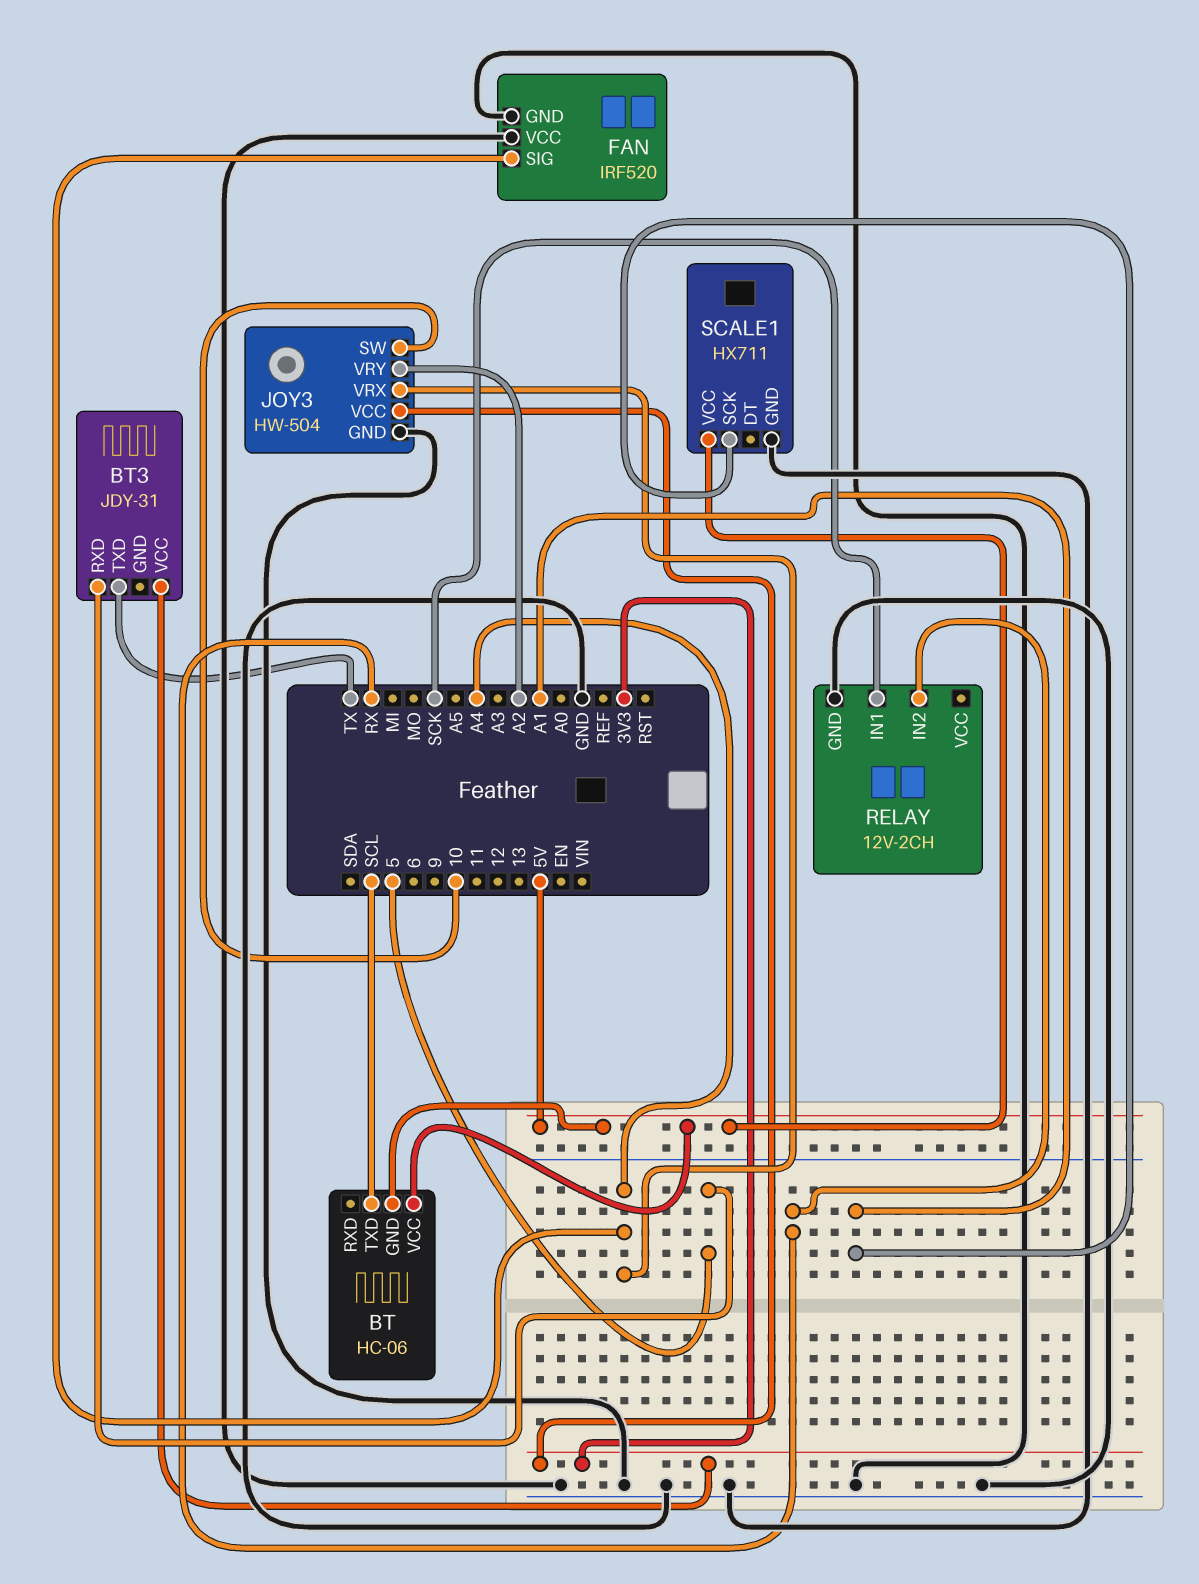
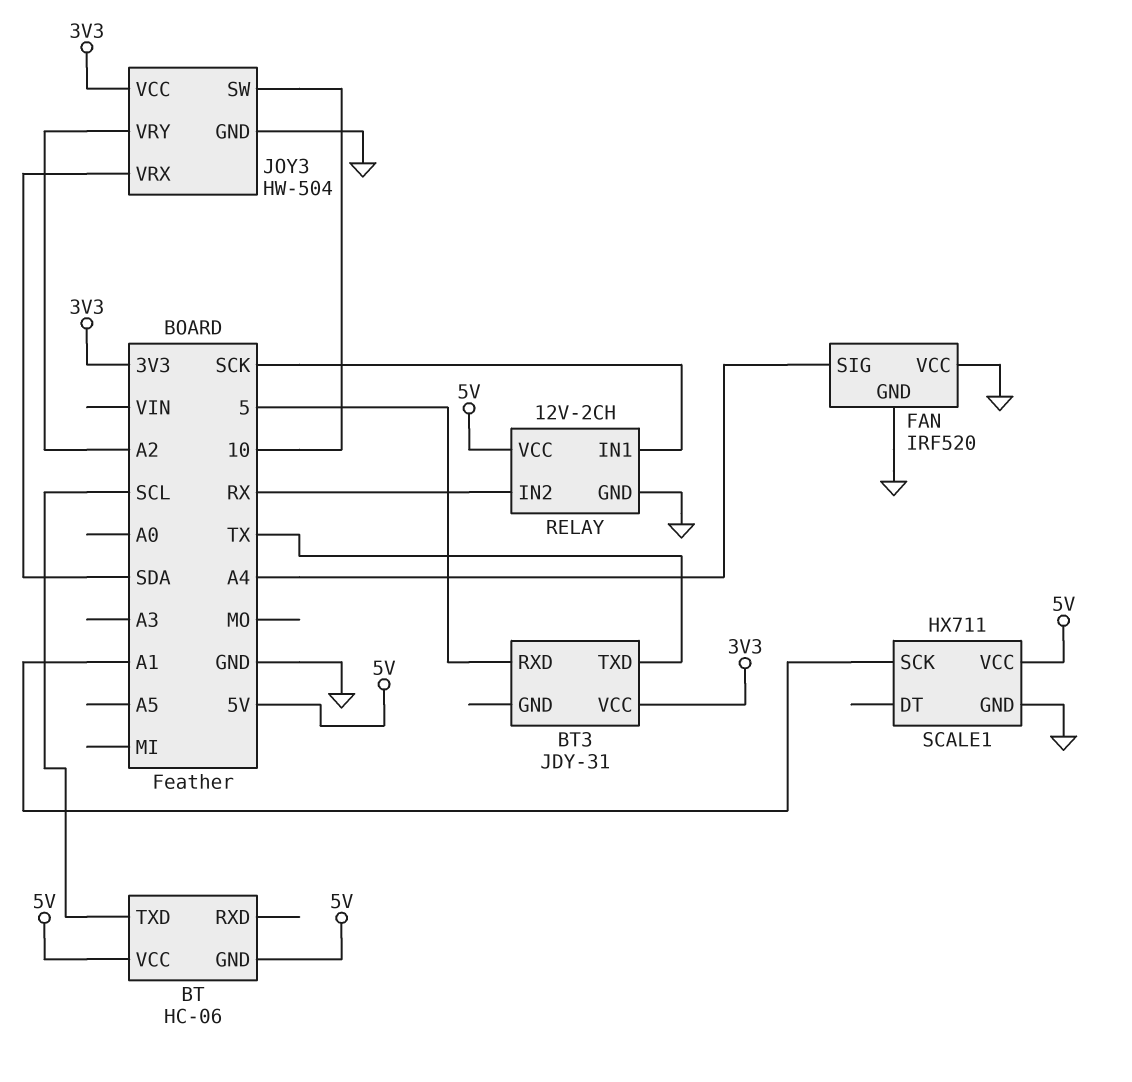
JOY3 pin VRX: A4 -> SDA
RELAY pin VCC: none -> 5V

